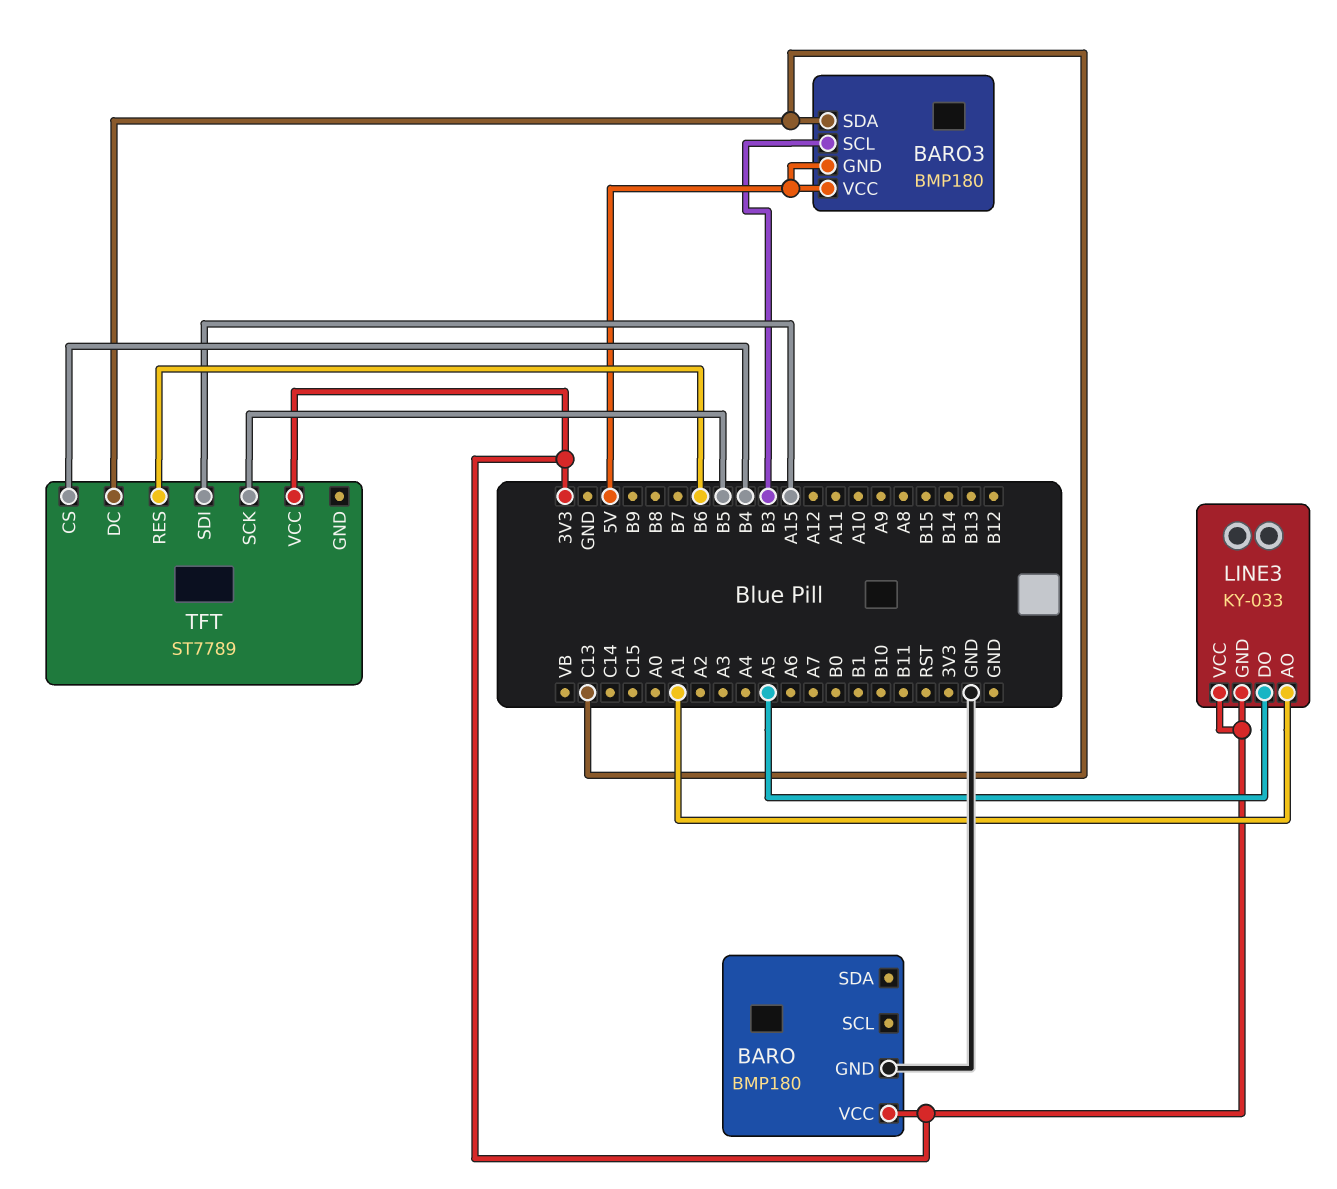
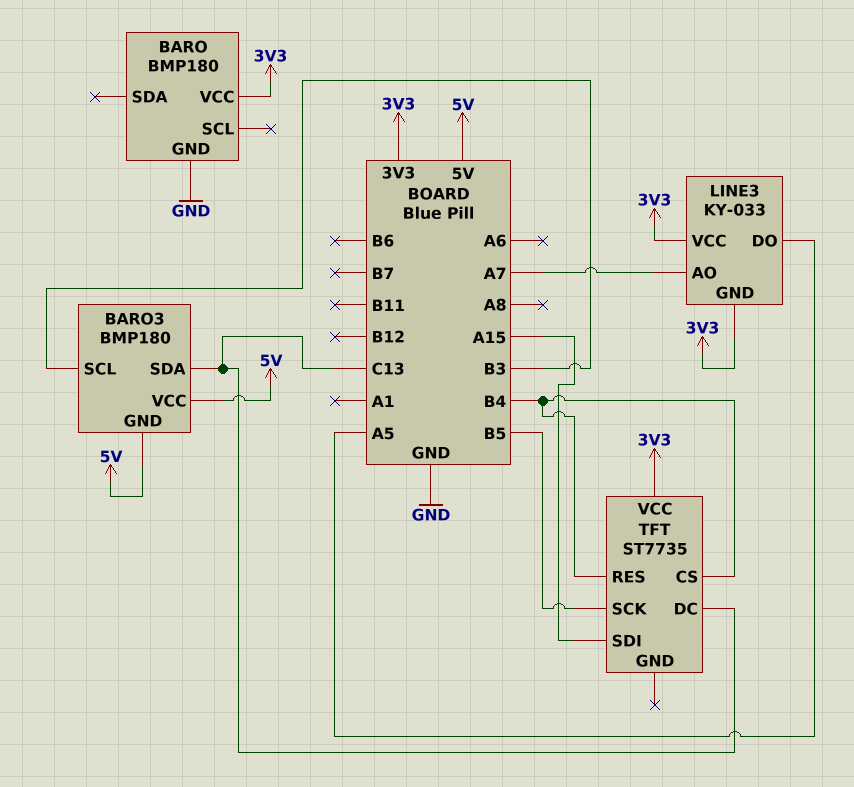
LINE3 pin AO: A1 -> A7
TFT: ST7789 -> ST7735
TFT pin RES: B6 -> B4

